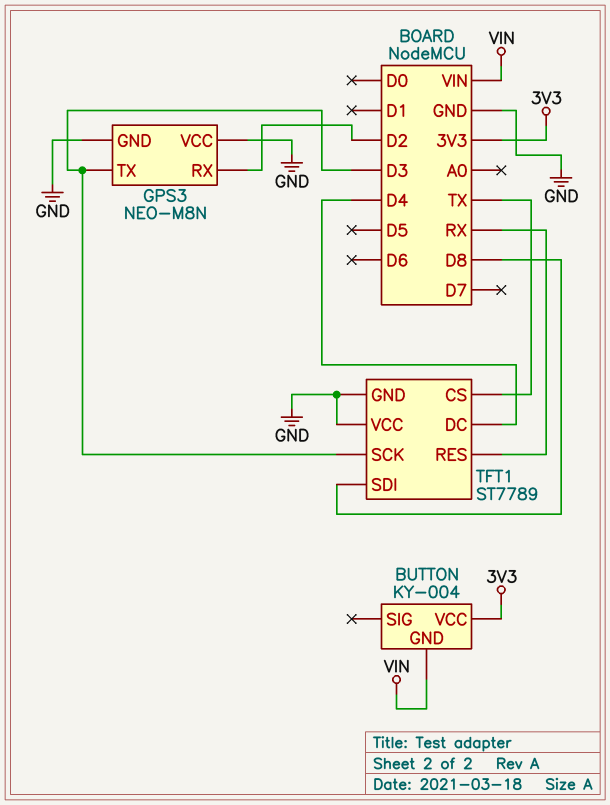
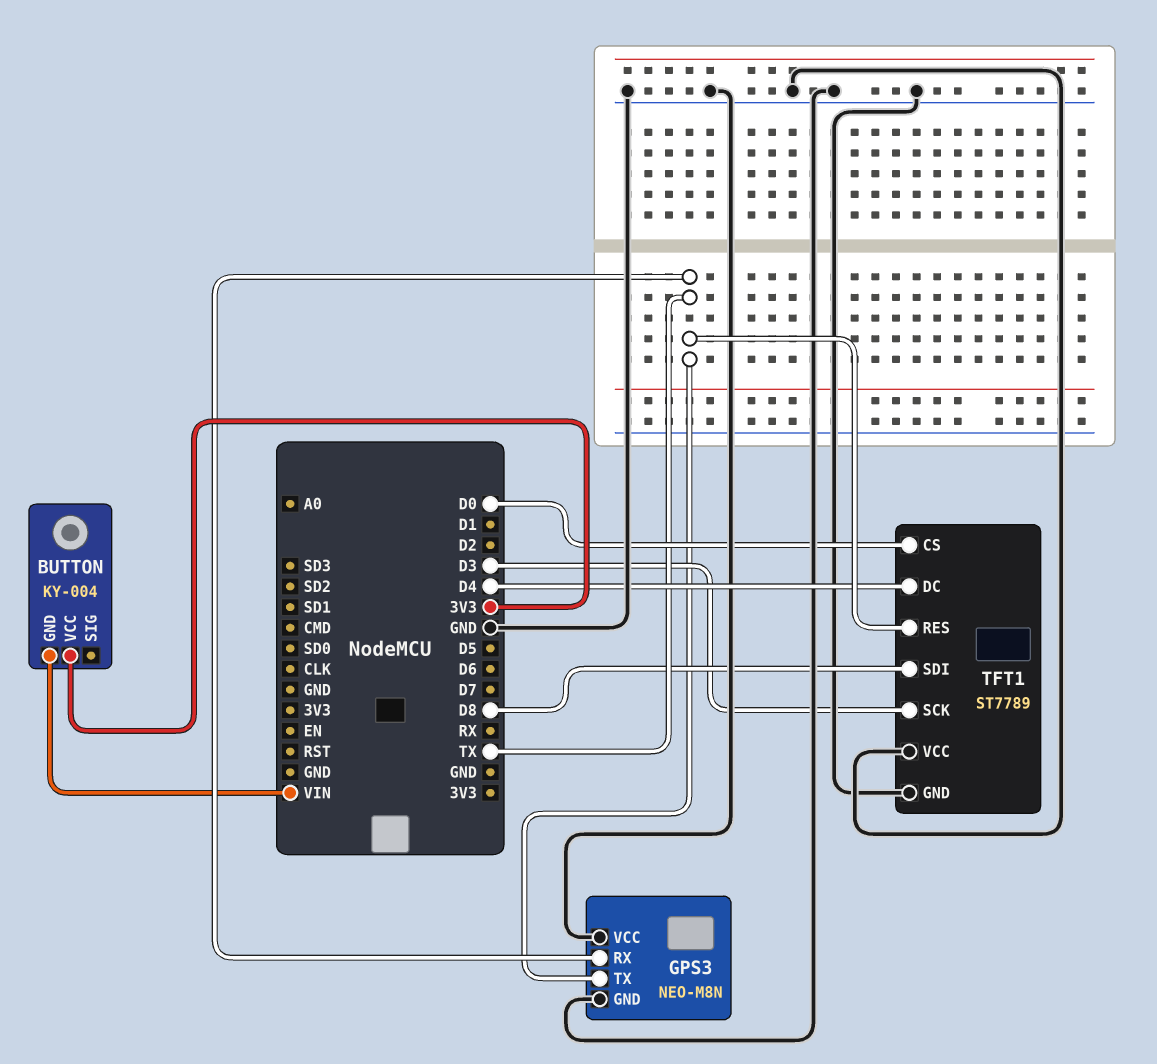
GPS3 pin RX: D2 -> TX
GPS3 pin TX: D3 -> TX
TFT1 pin CS: TX -> D0
TFT1 pin RES: RX -> TX

